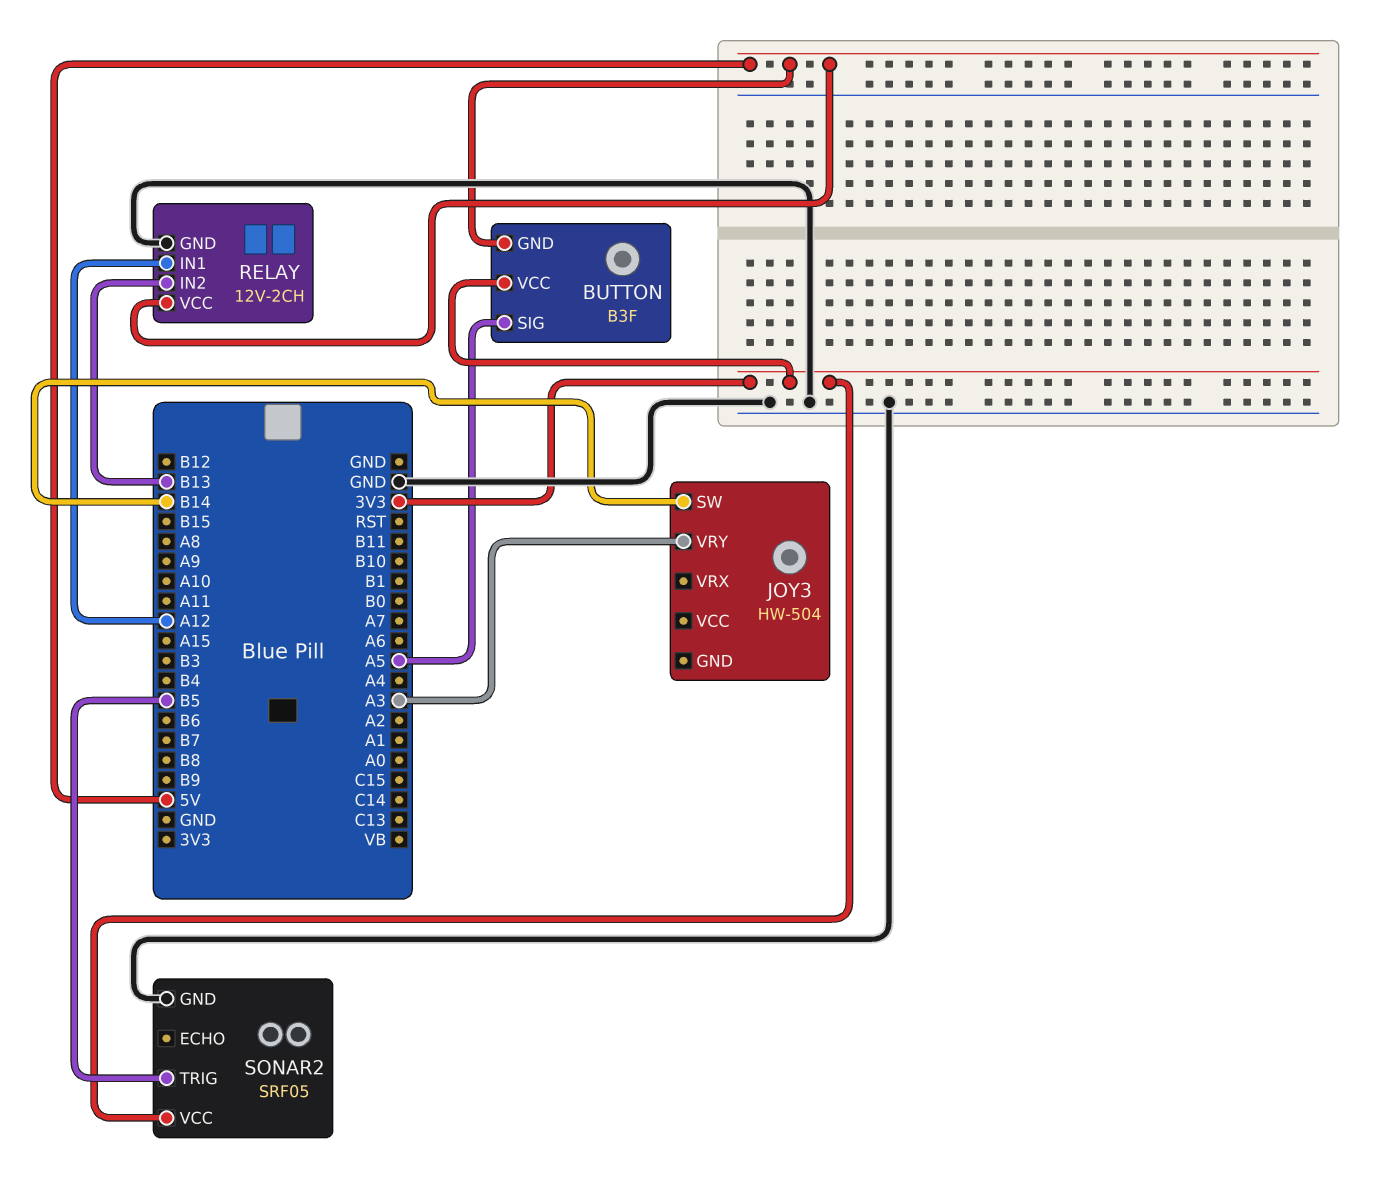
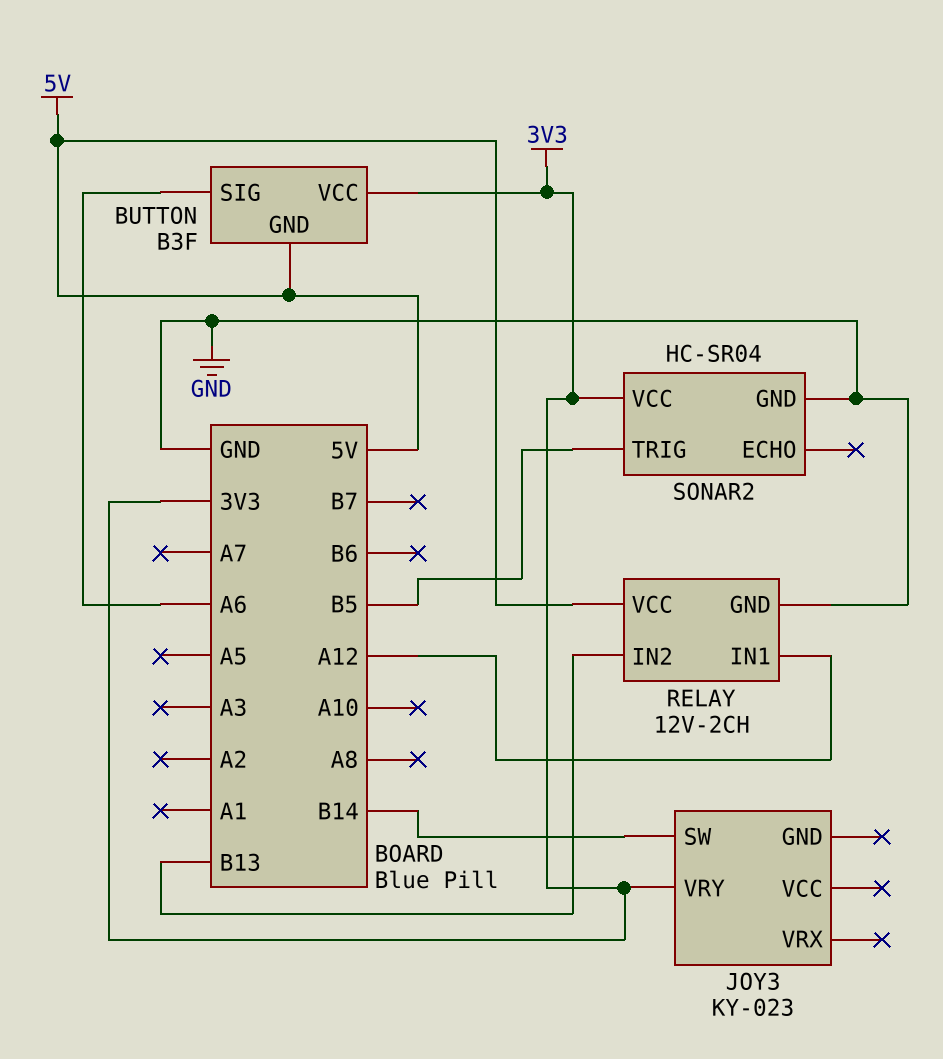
BUTTON pin SIG: A5 -> A6
JOY3: HW-504 -> KY-023
JOY3 pin VRY: A3 -> 3V3
SONAR2: SRF05 -> HC-SR04

